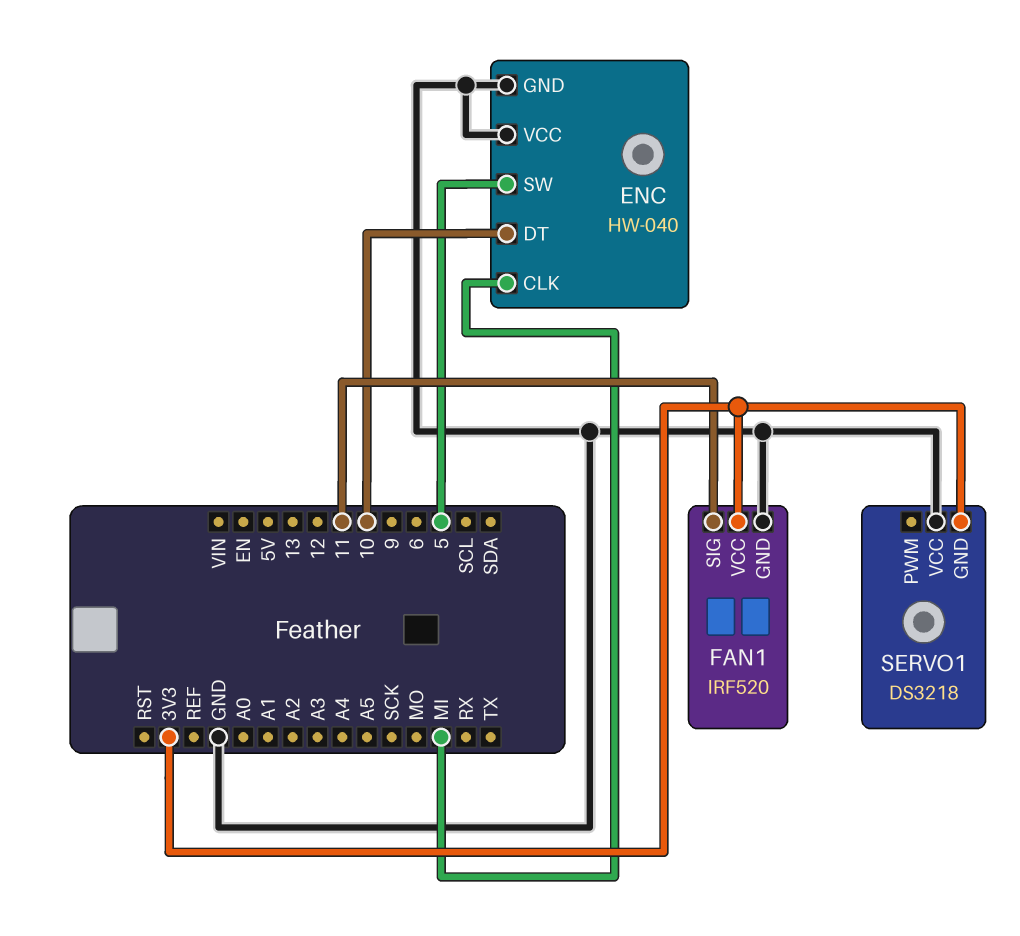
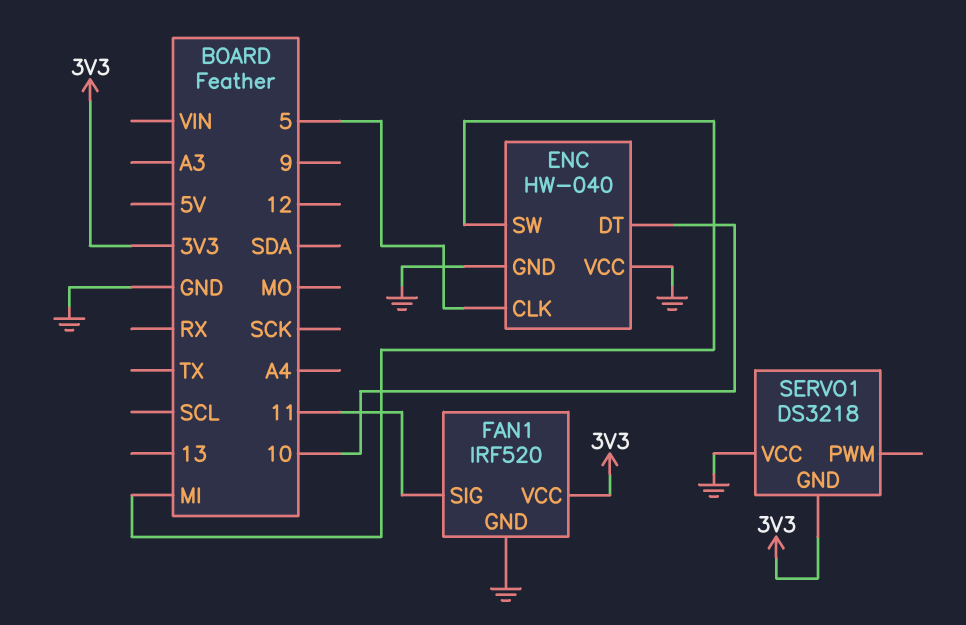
ENC pin CLK: MI -> 5
ENC pin SW: 5 -> MI

